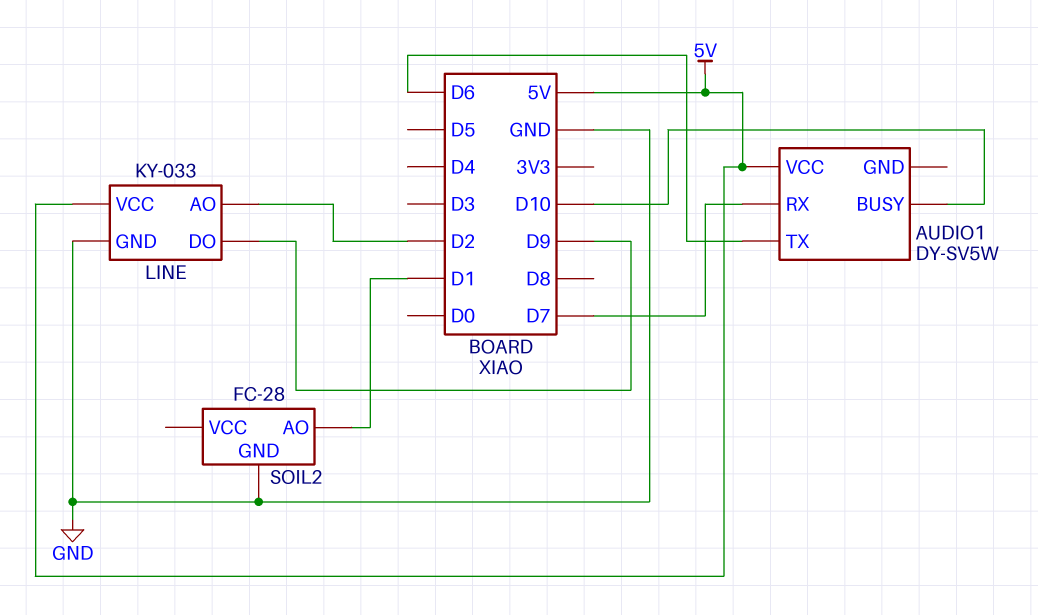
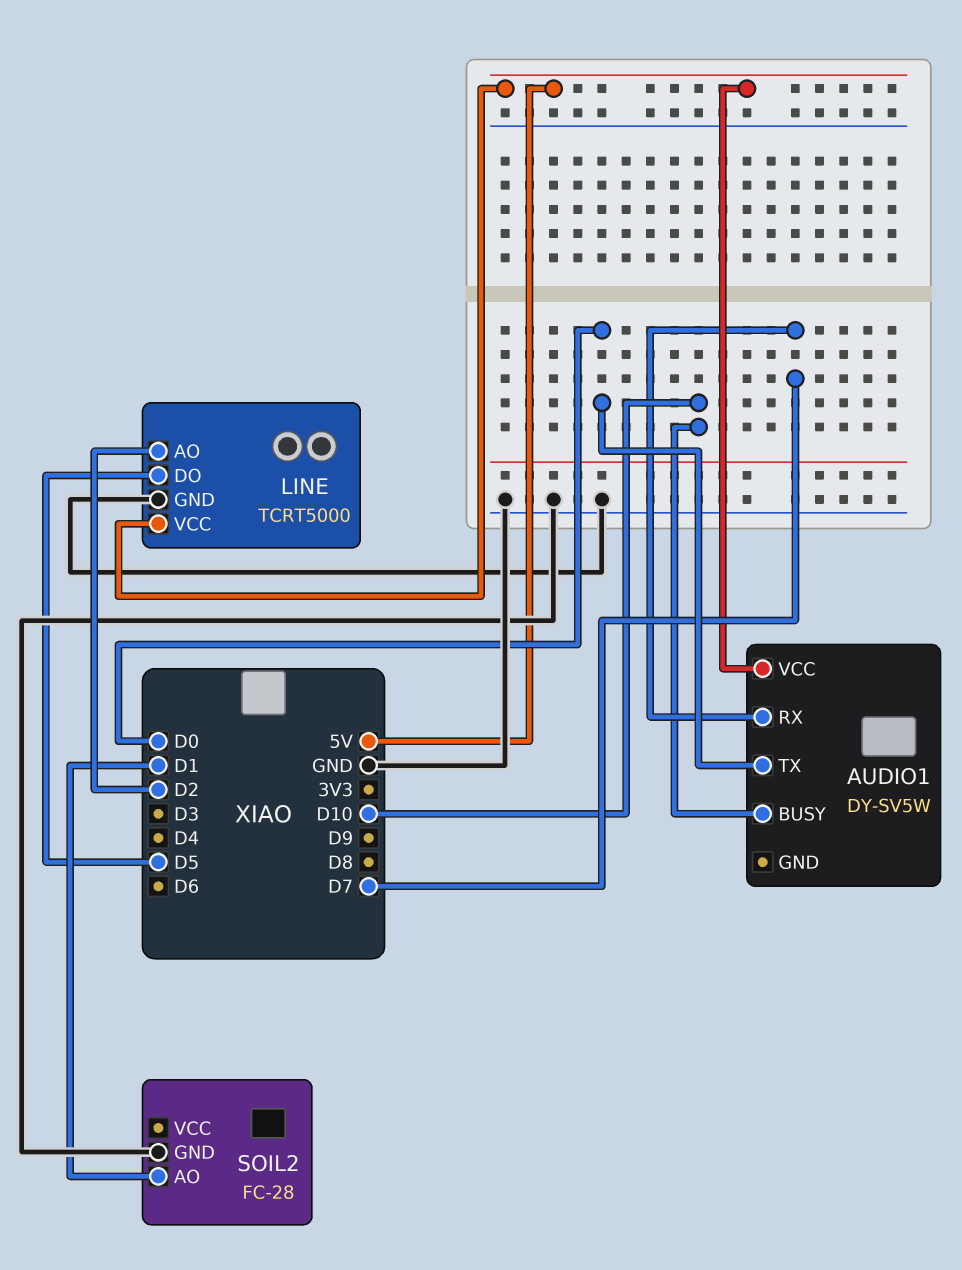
AUDIO1 pin TX: D6 -> D0
LINE: KY-033 -> TCRT5000
LINE pin DO: D9 -> D5

